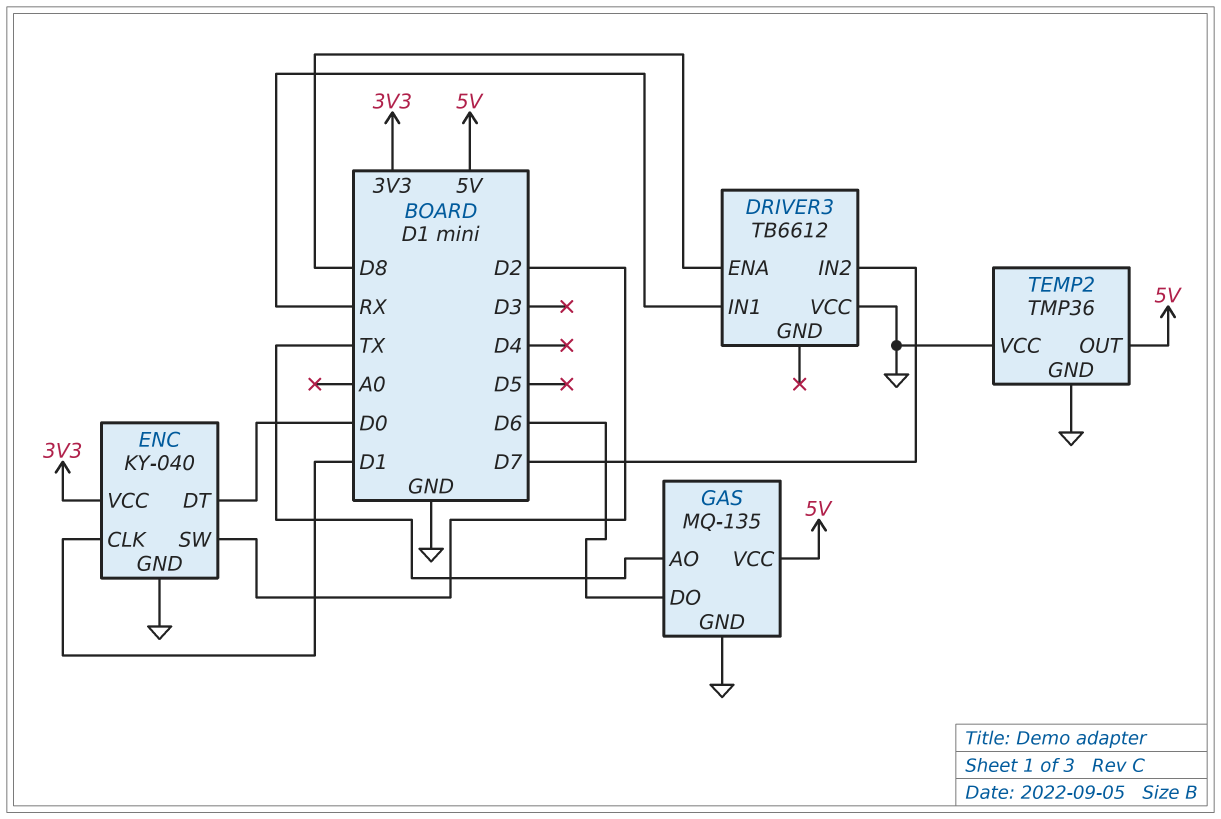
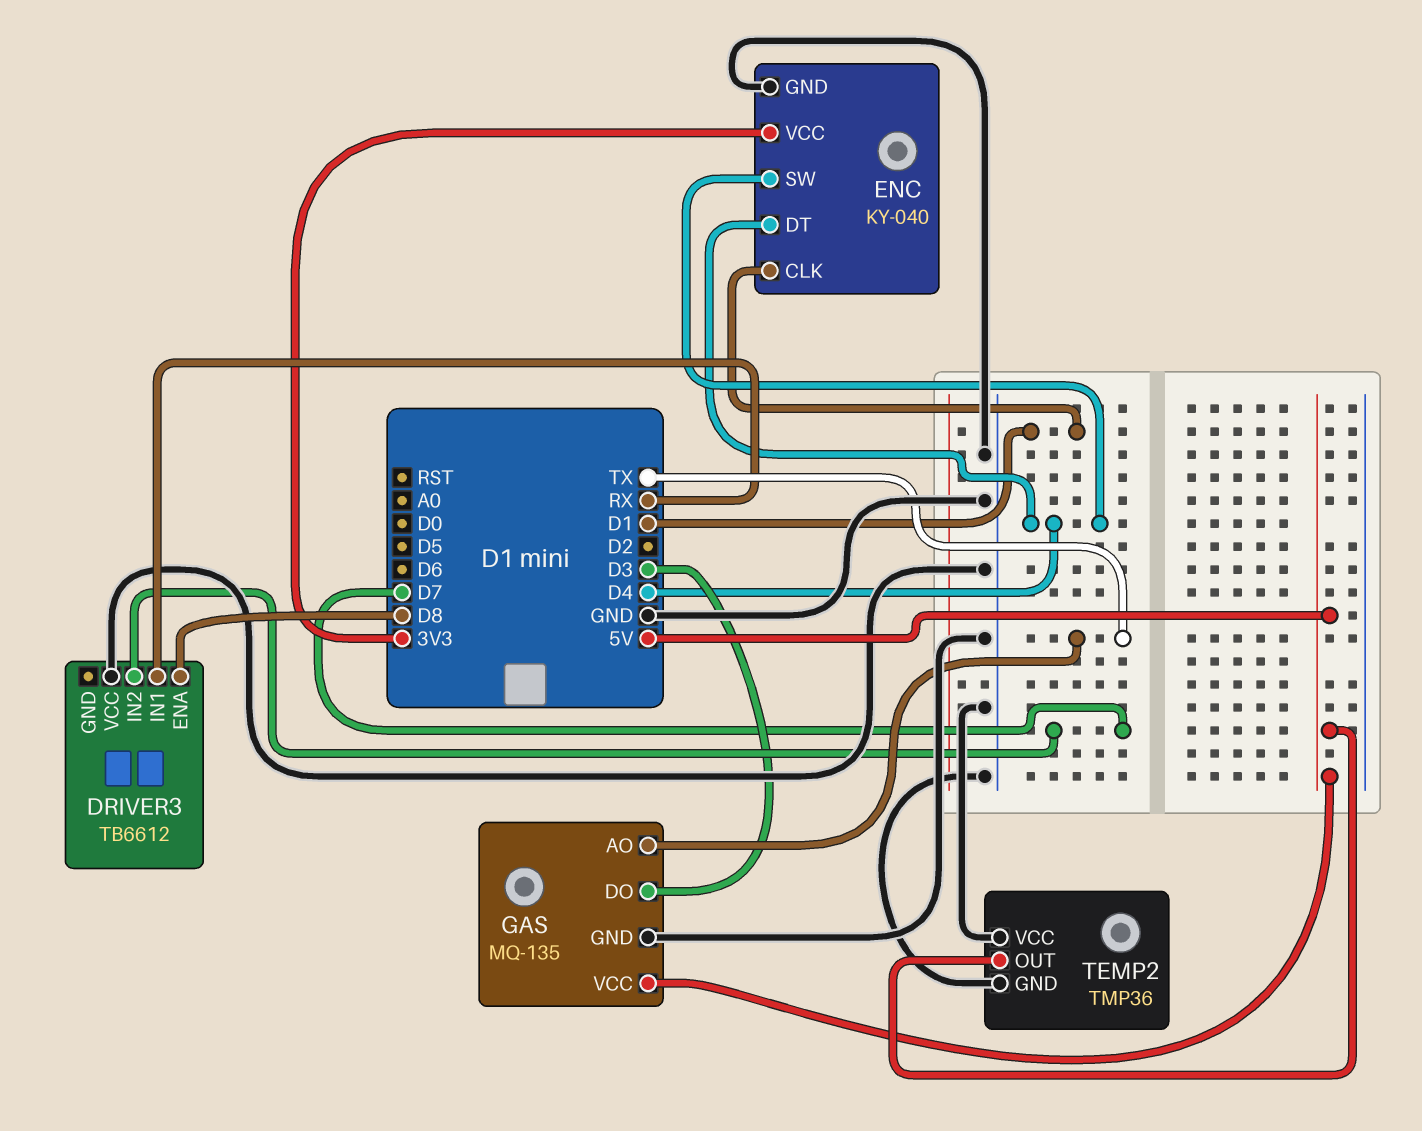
ENC pin DT: D0 -> D4
ENC pin SW: D2 -> D4
GAS pin DO: D6 -> D3

